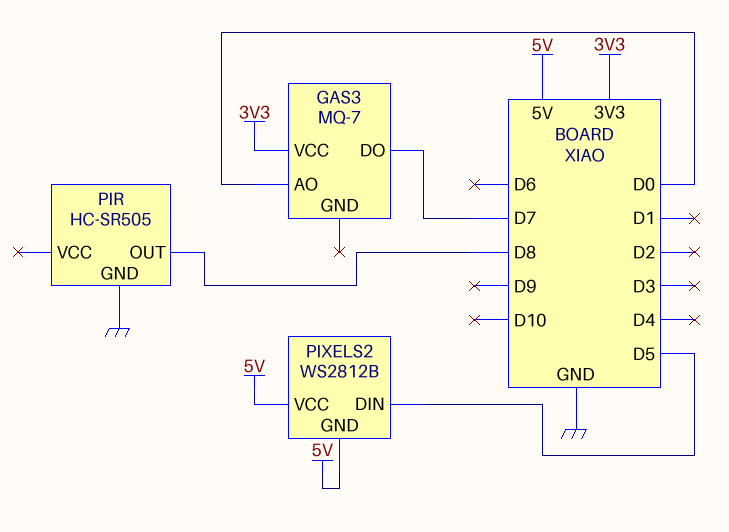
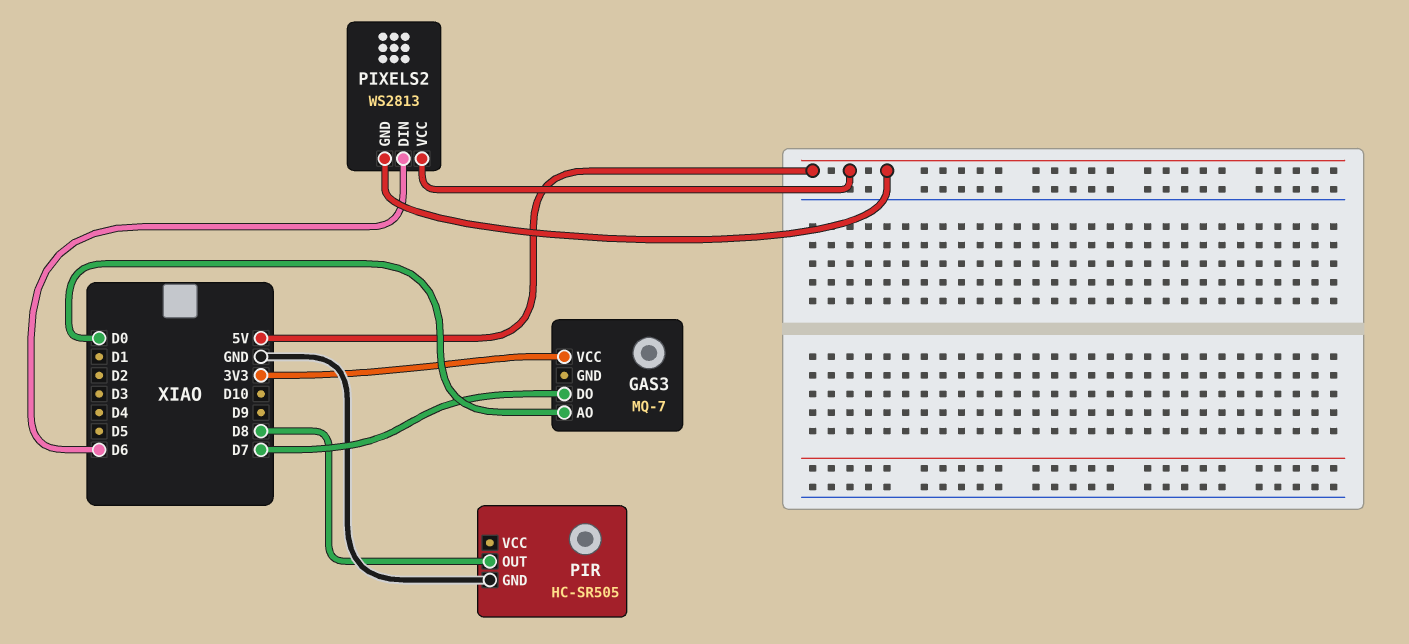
PIXELS2: WS2812B -> WS2813
PIXELS2 pin DIN: D5 -> D6

